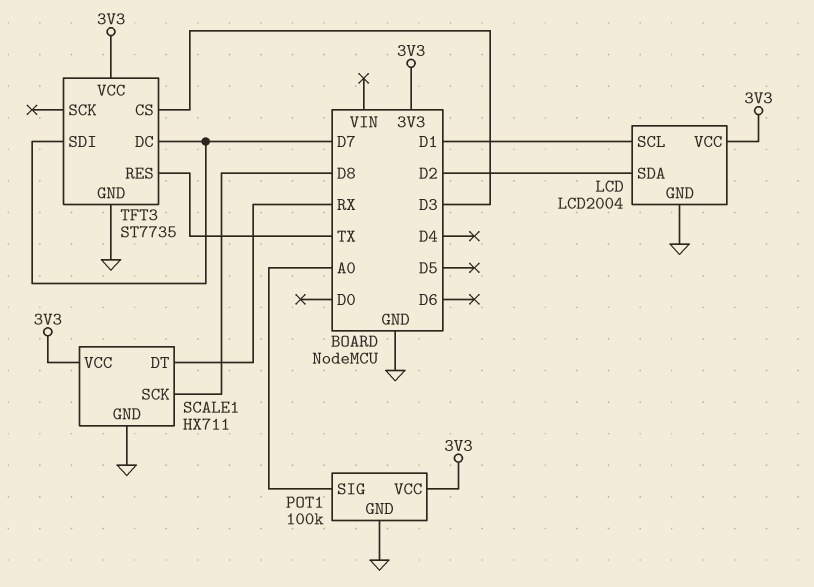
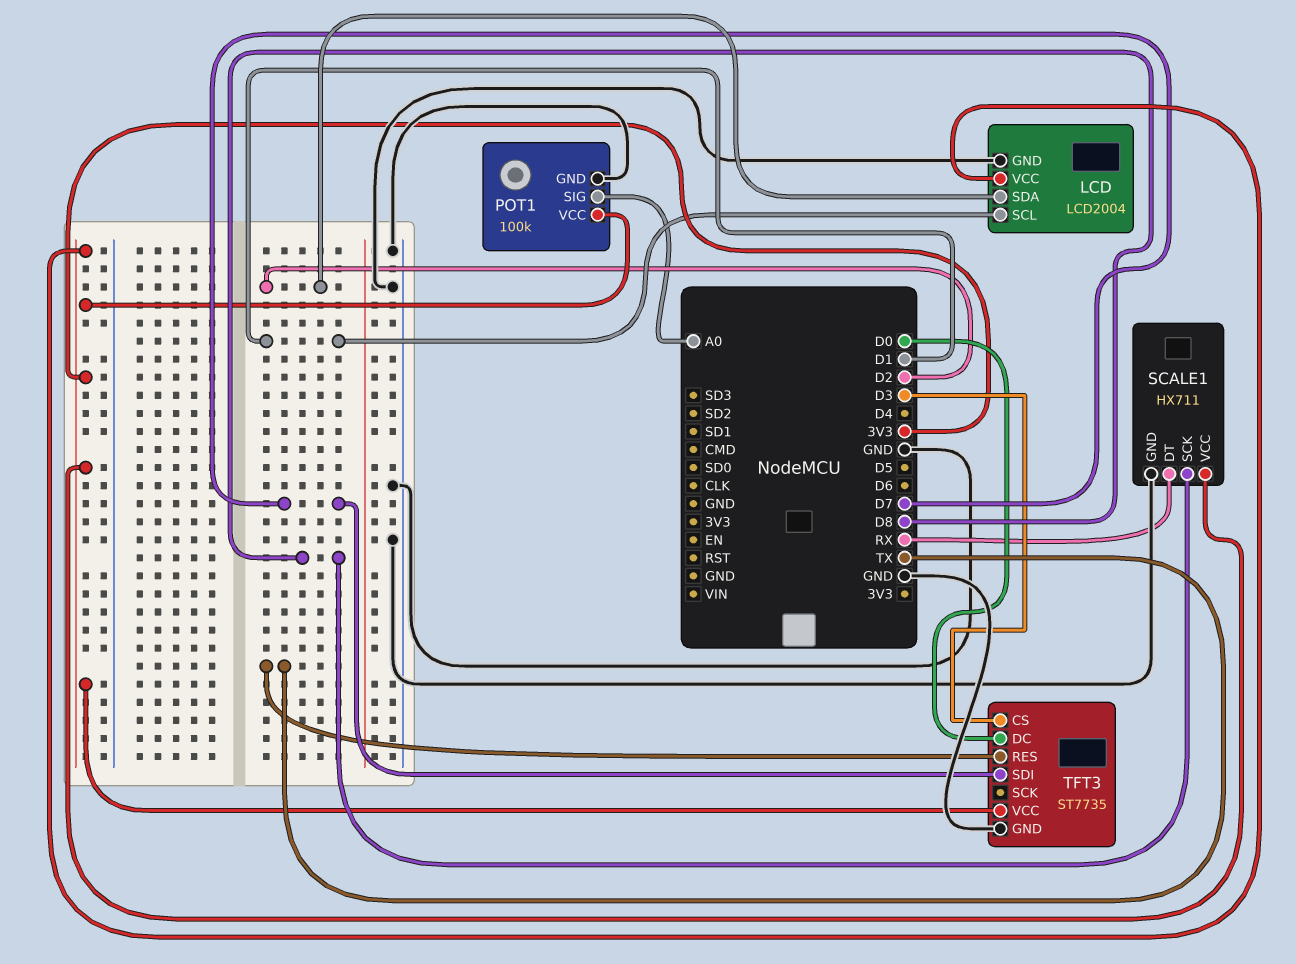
TFT3 pin DC: D7 -> D0

